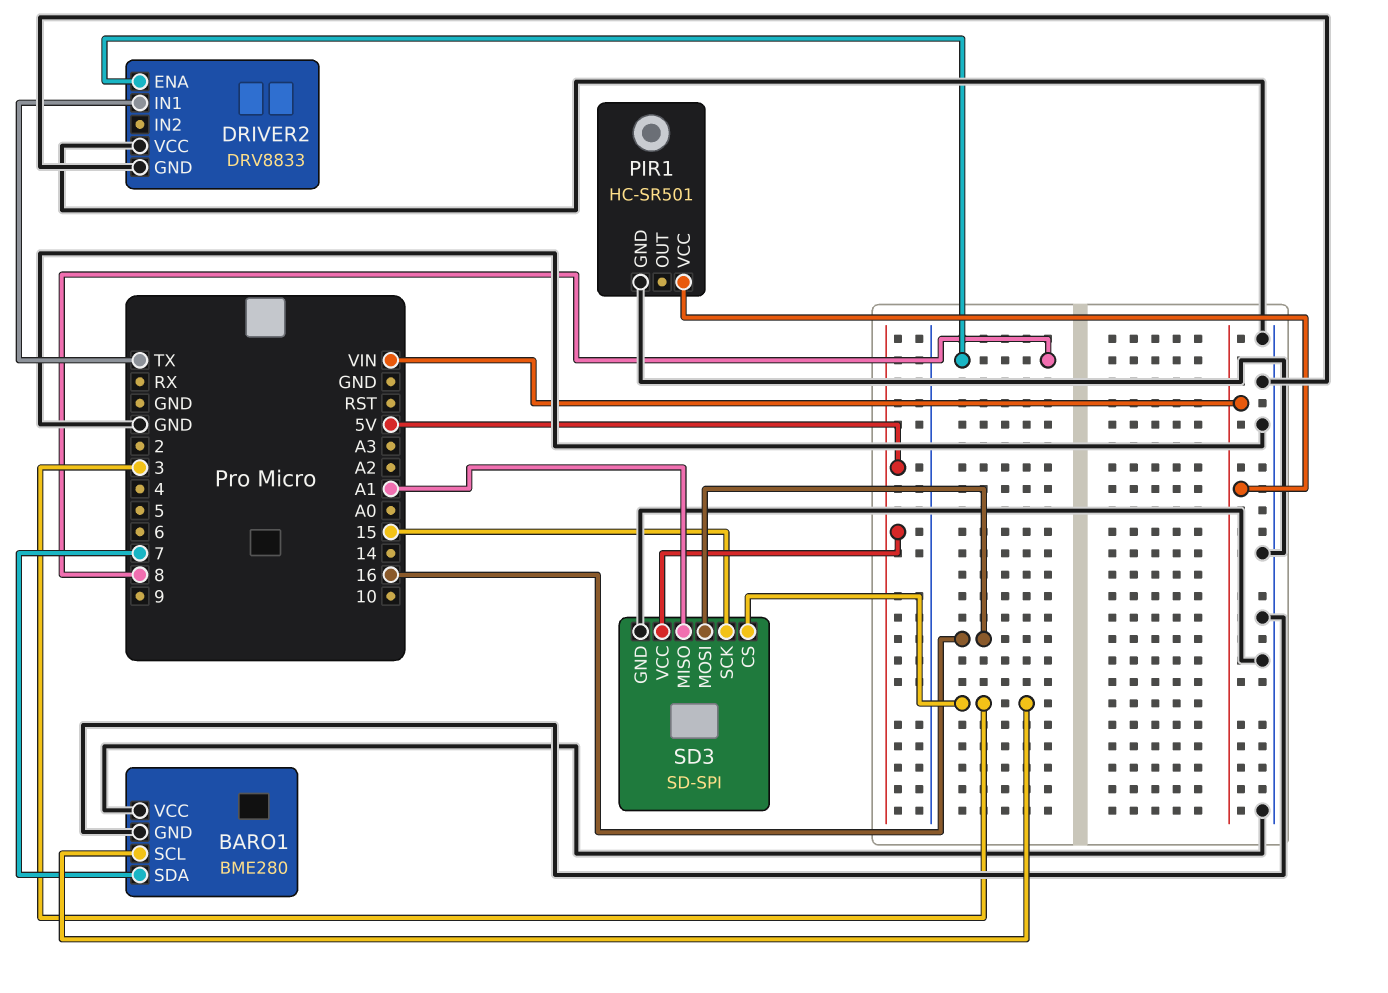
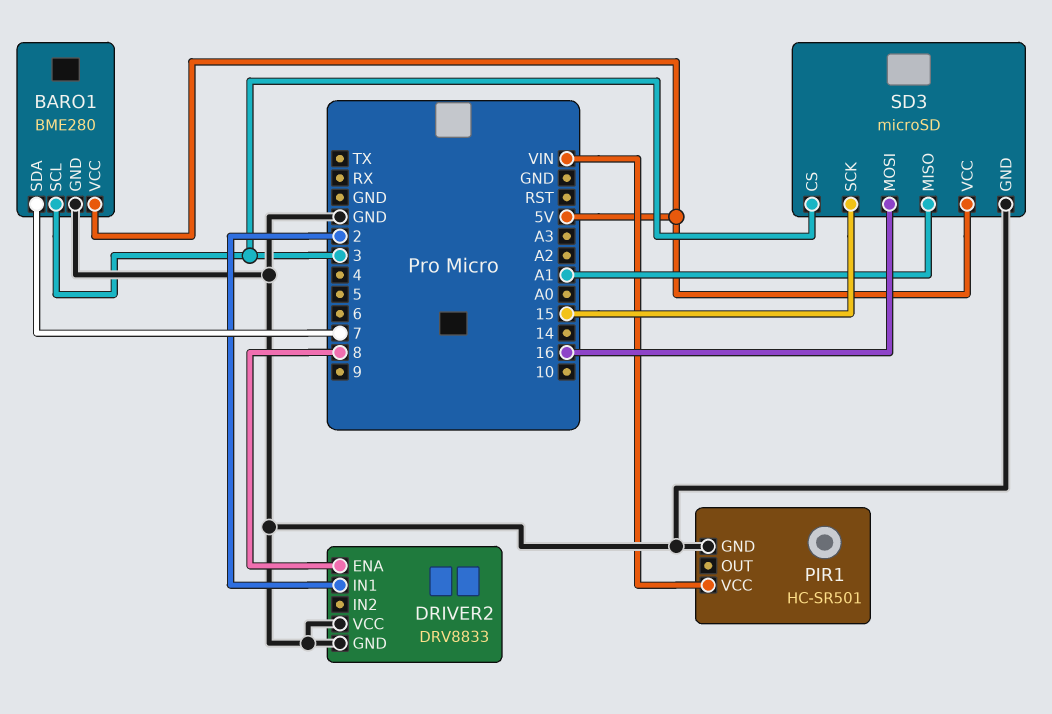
BARO1 pin VCC: GND -> 5V
DRIVER2 pin IN1: TX -> 2
SD3: SD-SPI -> microSD

